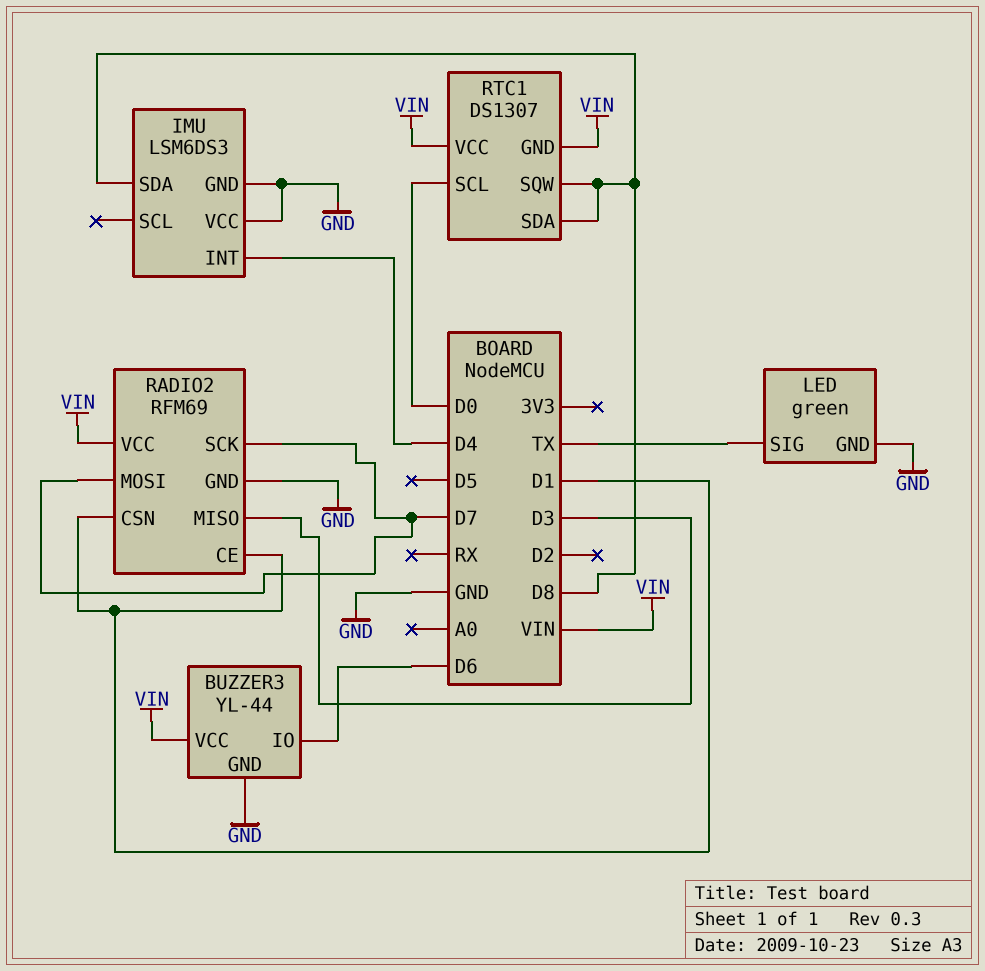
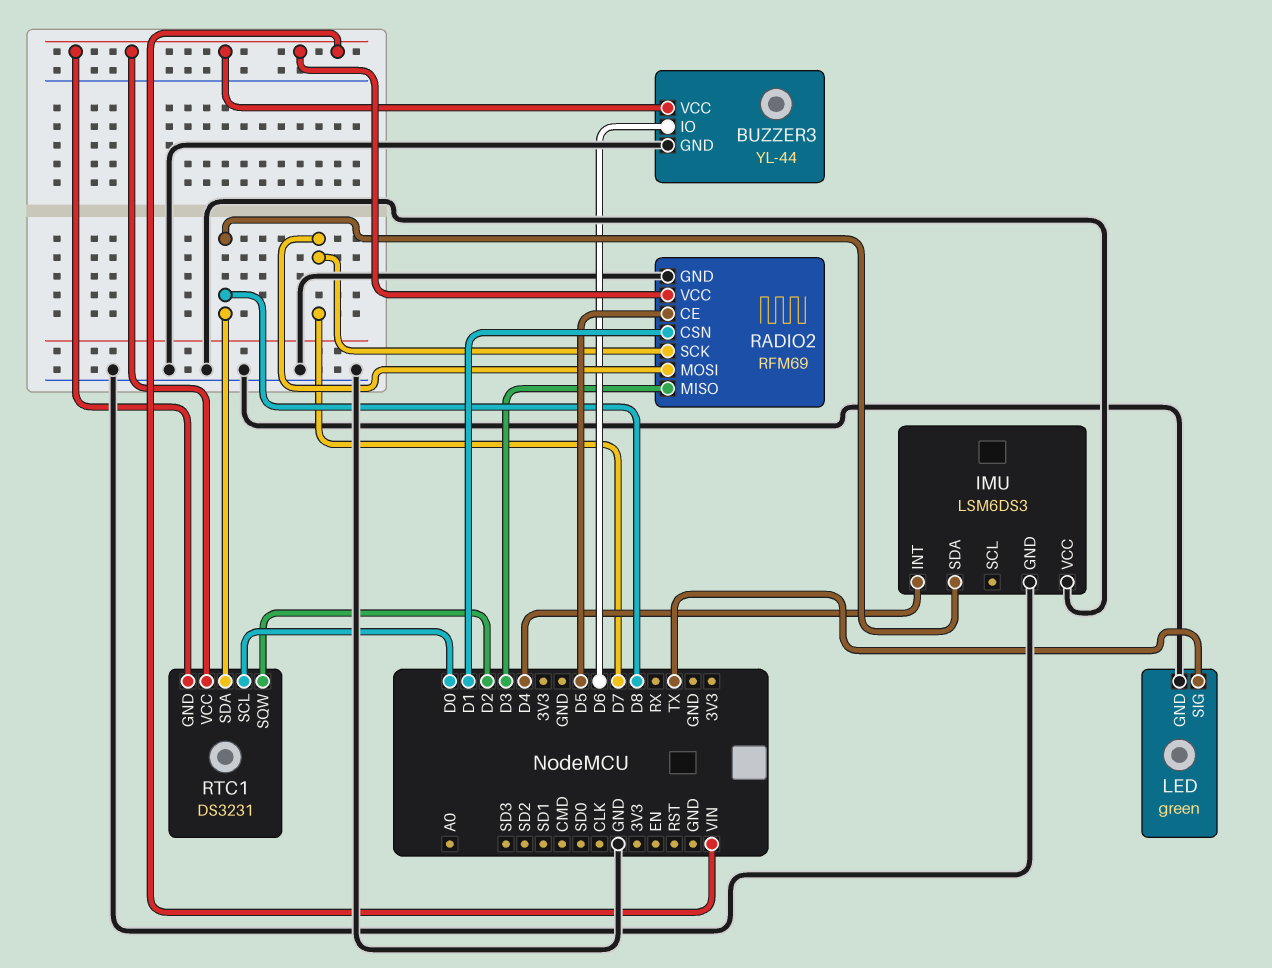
RADIO2 pin CE: D1 -> D5
RTC1: DS1307 -> DS3231
RTC1 pin SQW: D8 -> D2

